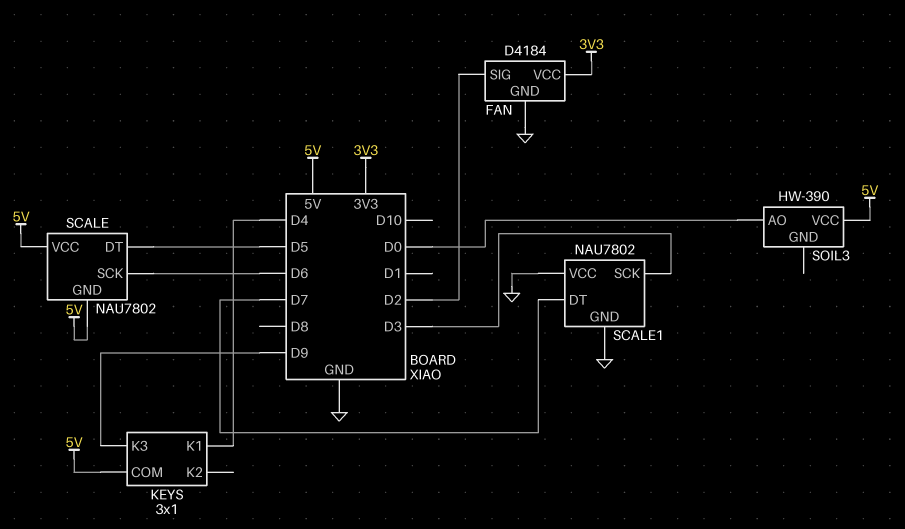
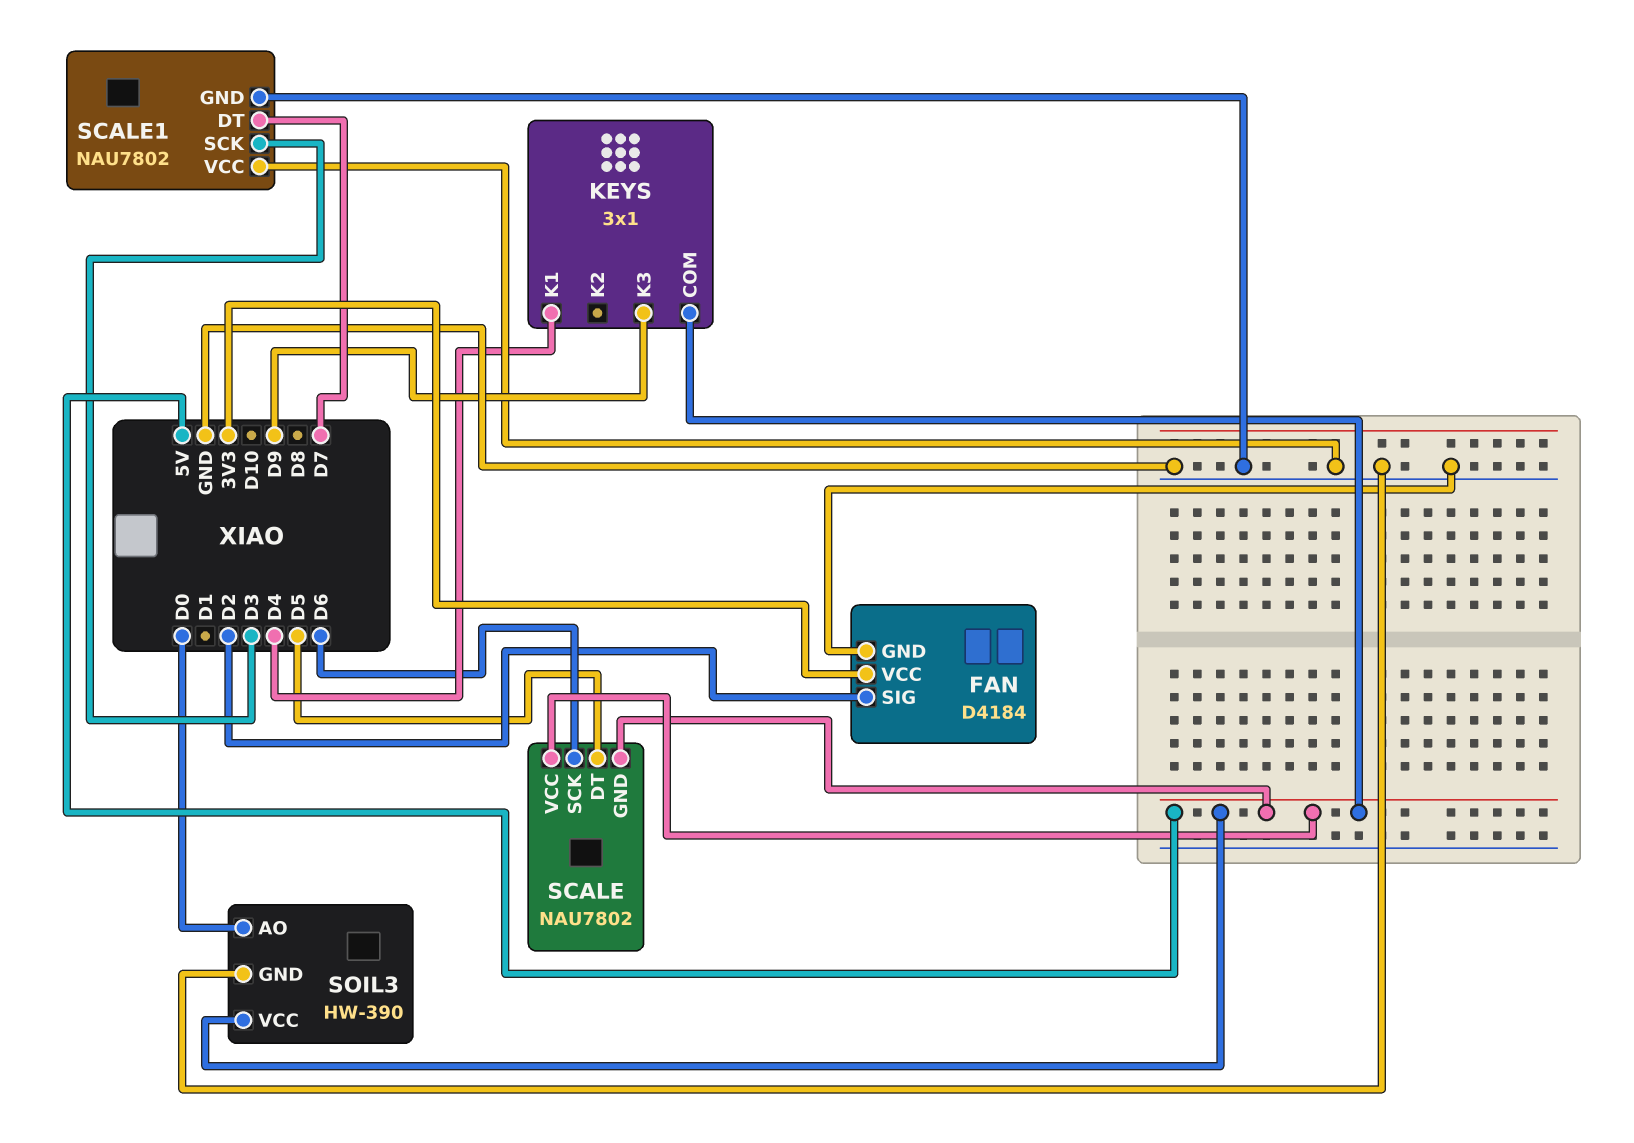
SOIL3 pin GND: none -> GND

